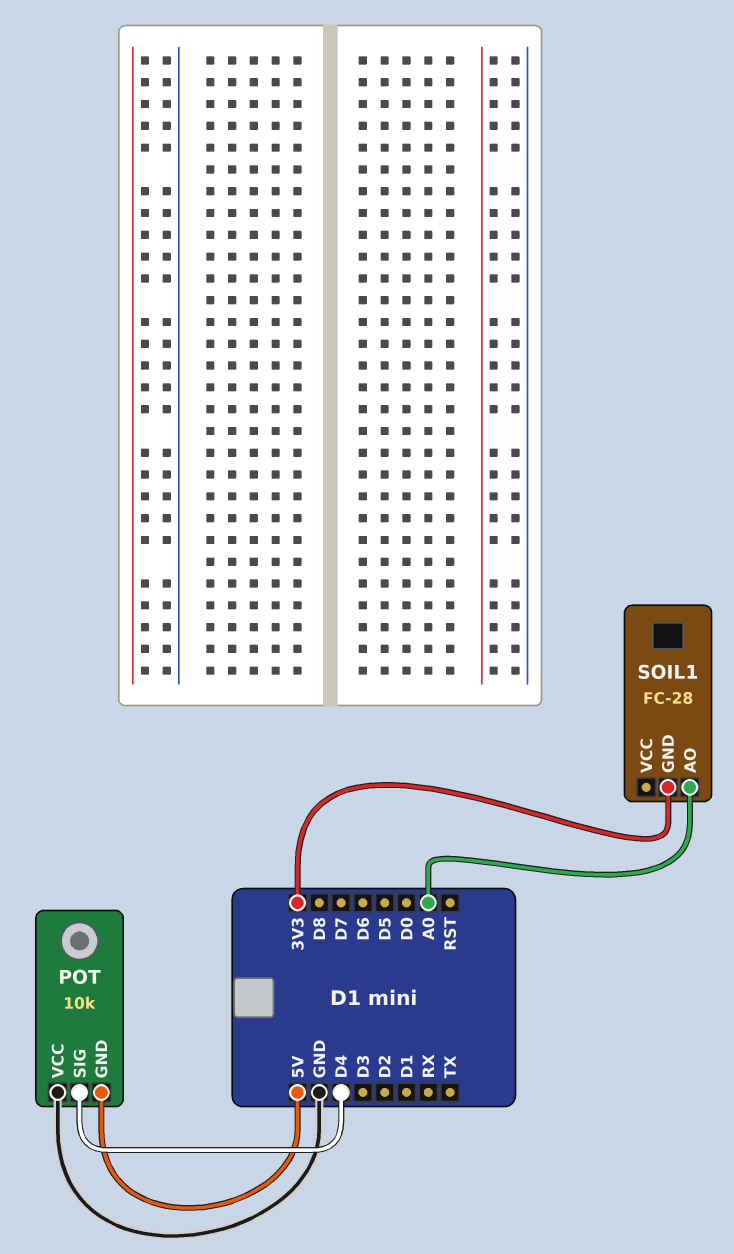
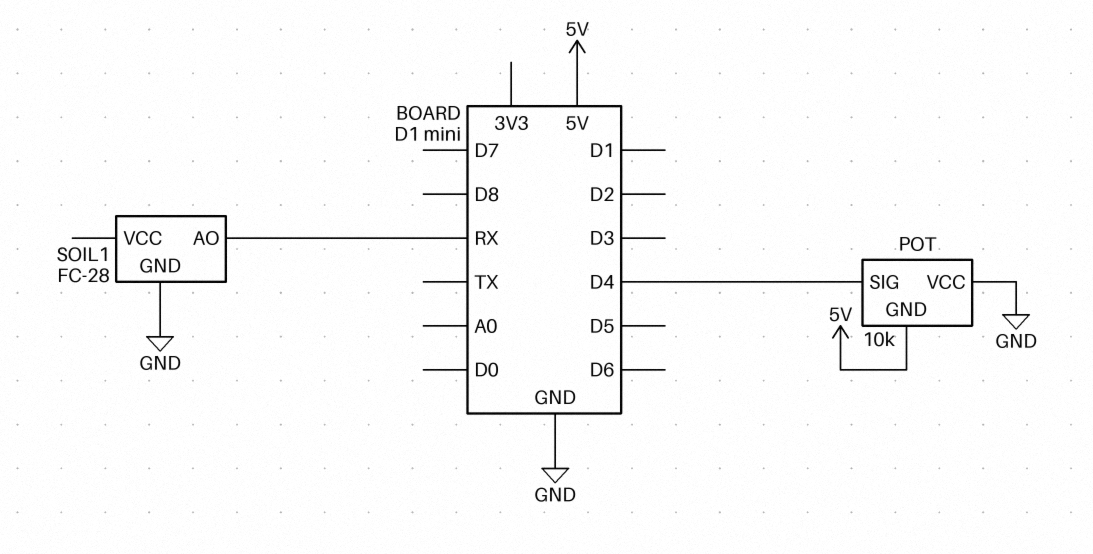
SOIL1 pin AO: A0 -> RX
SOIL1 pin GND: 3V3 -> GND

